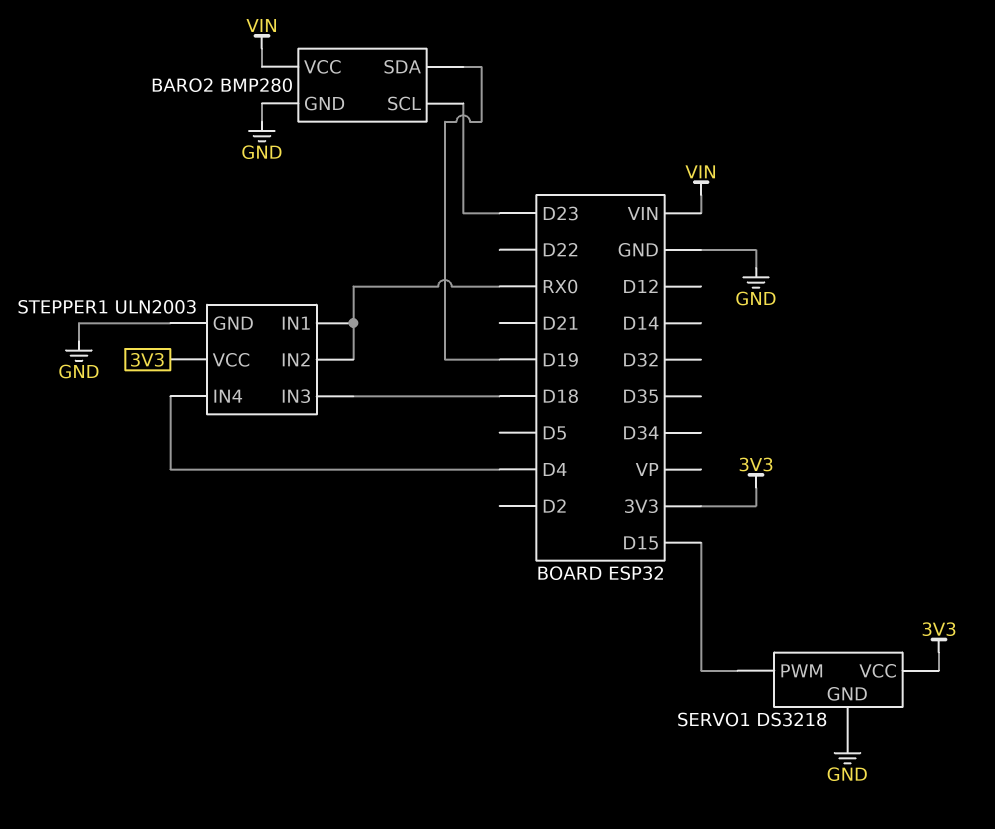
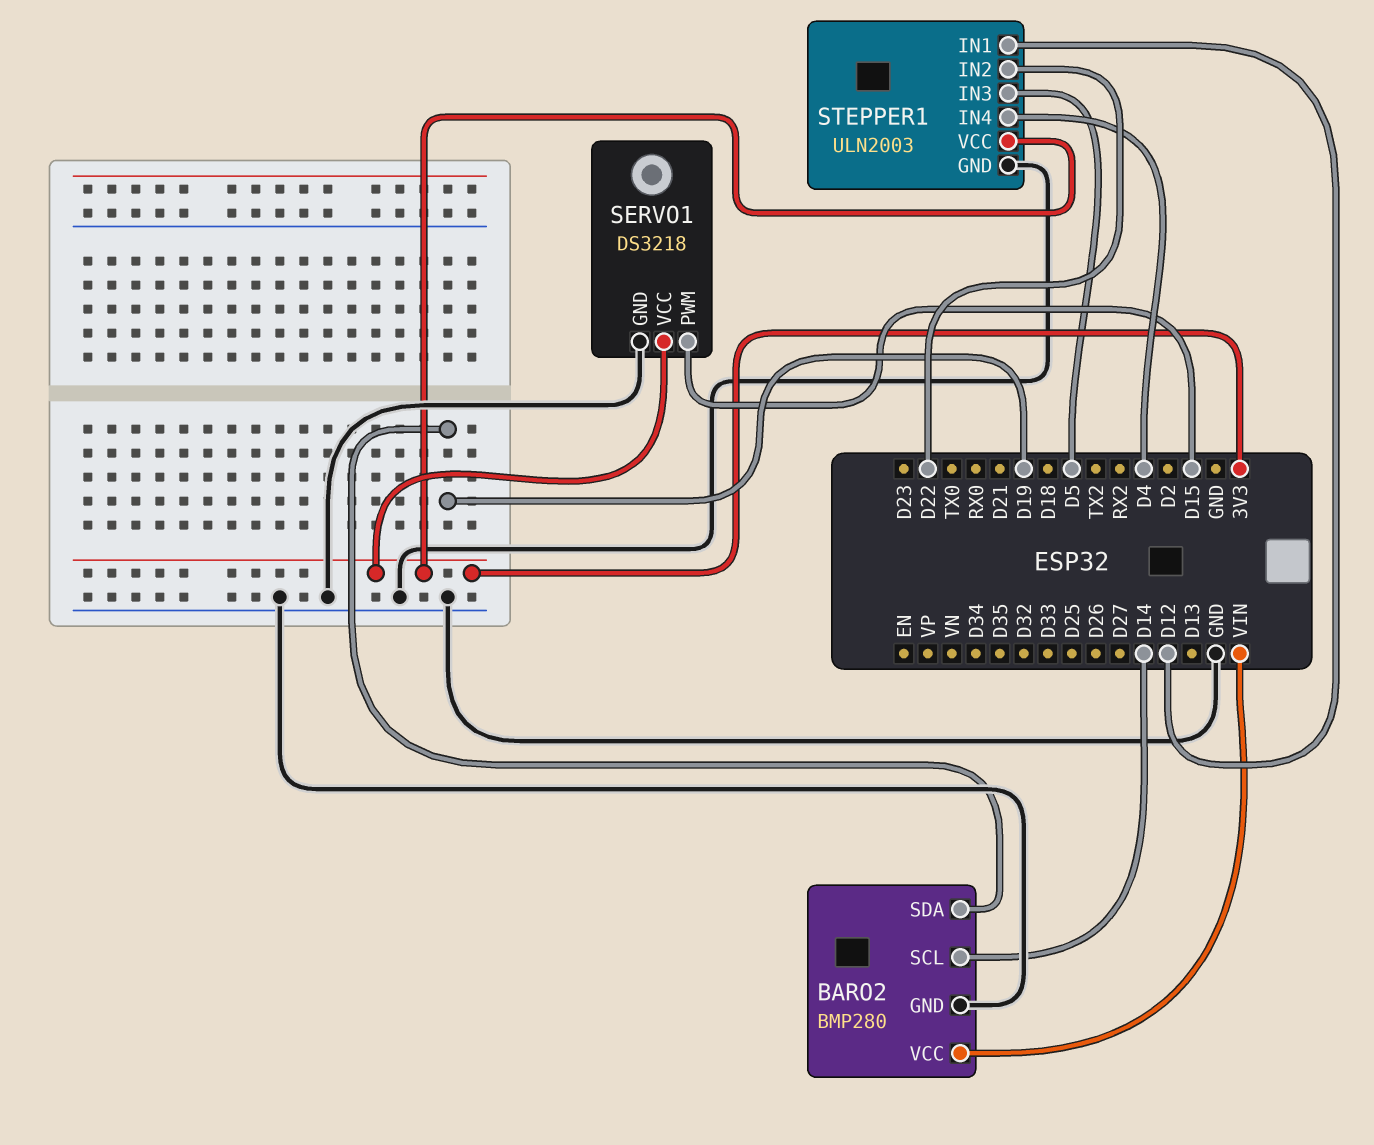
BARO2 pin SCL: D23 -> D14
STEPPER1 pin IN1: RX0 -> D12
STEPPER1 pin IN2: RX0 -> D22
STEPPER1 pin IN3: D18 -> D5

